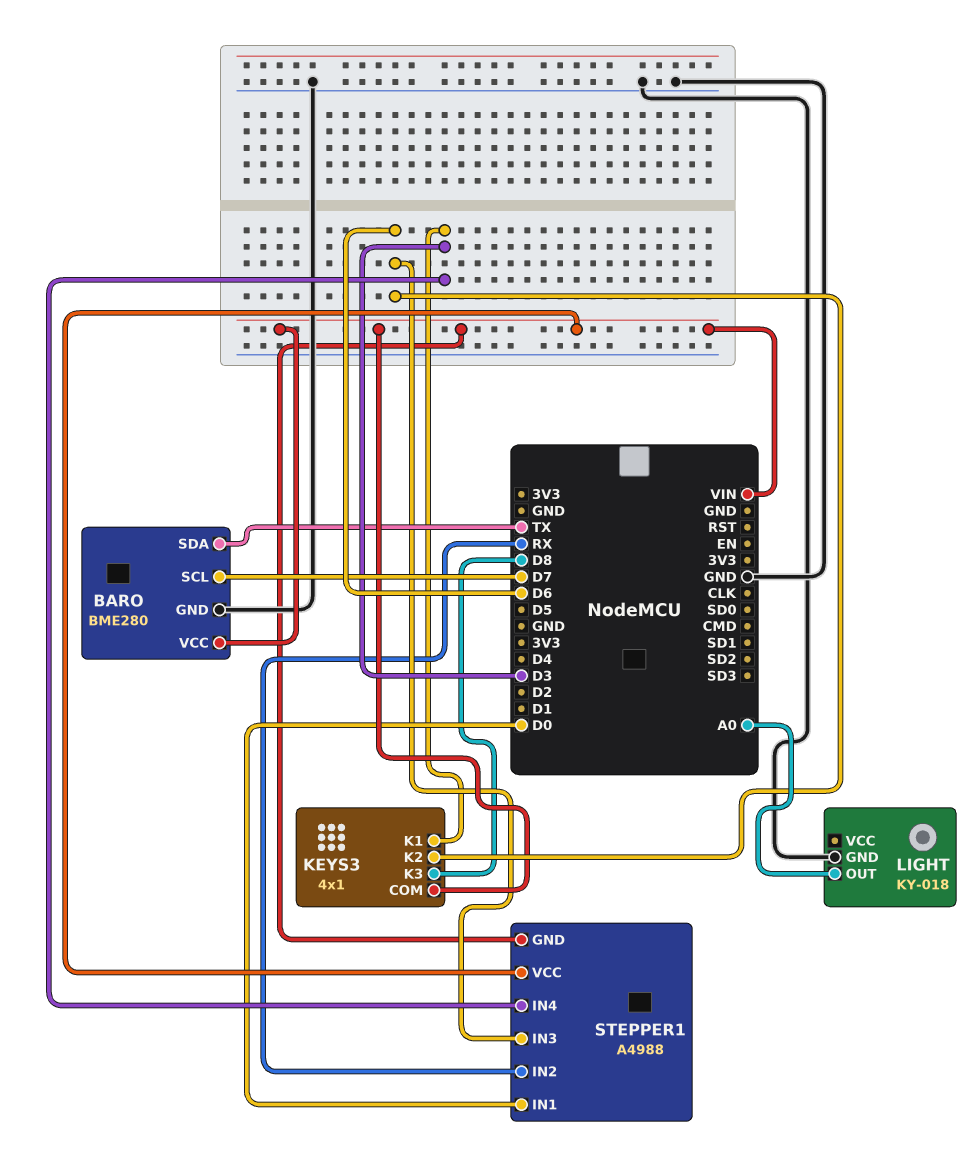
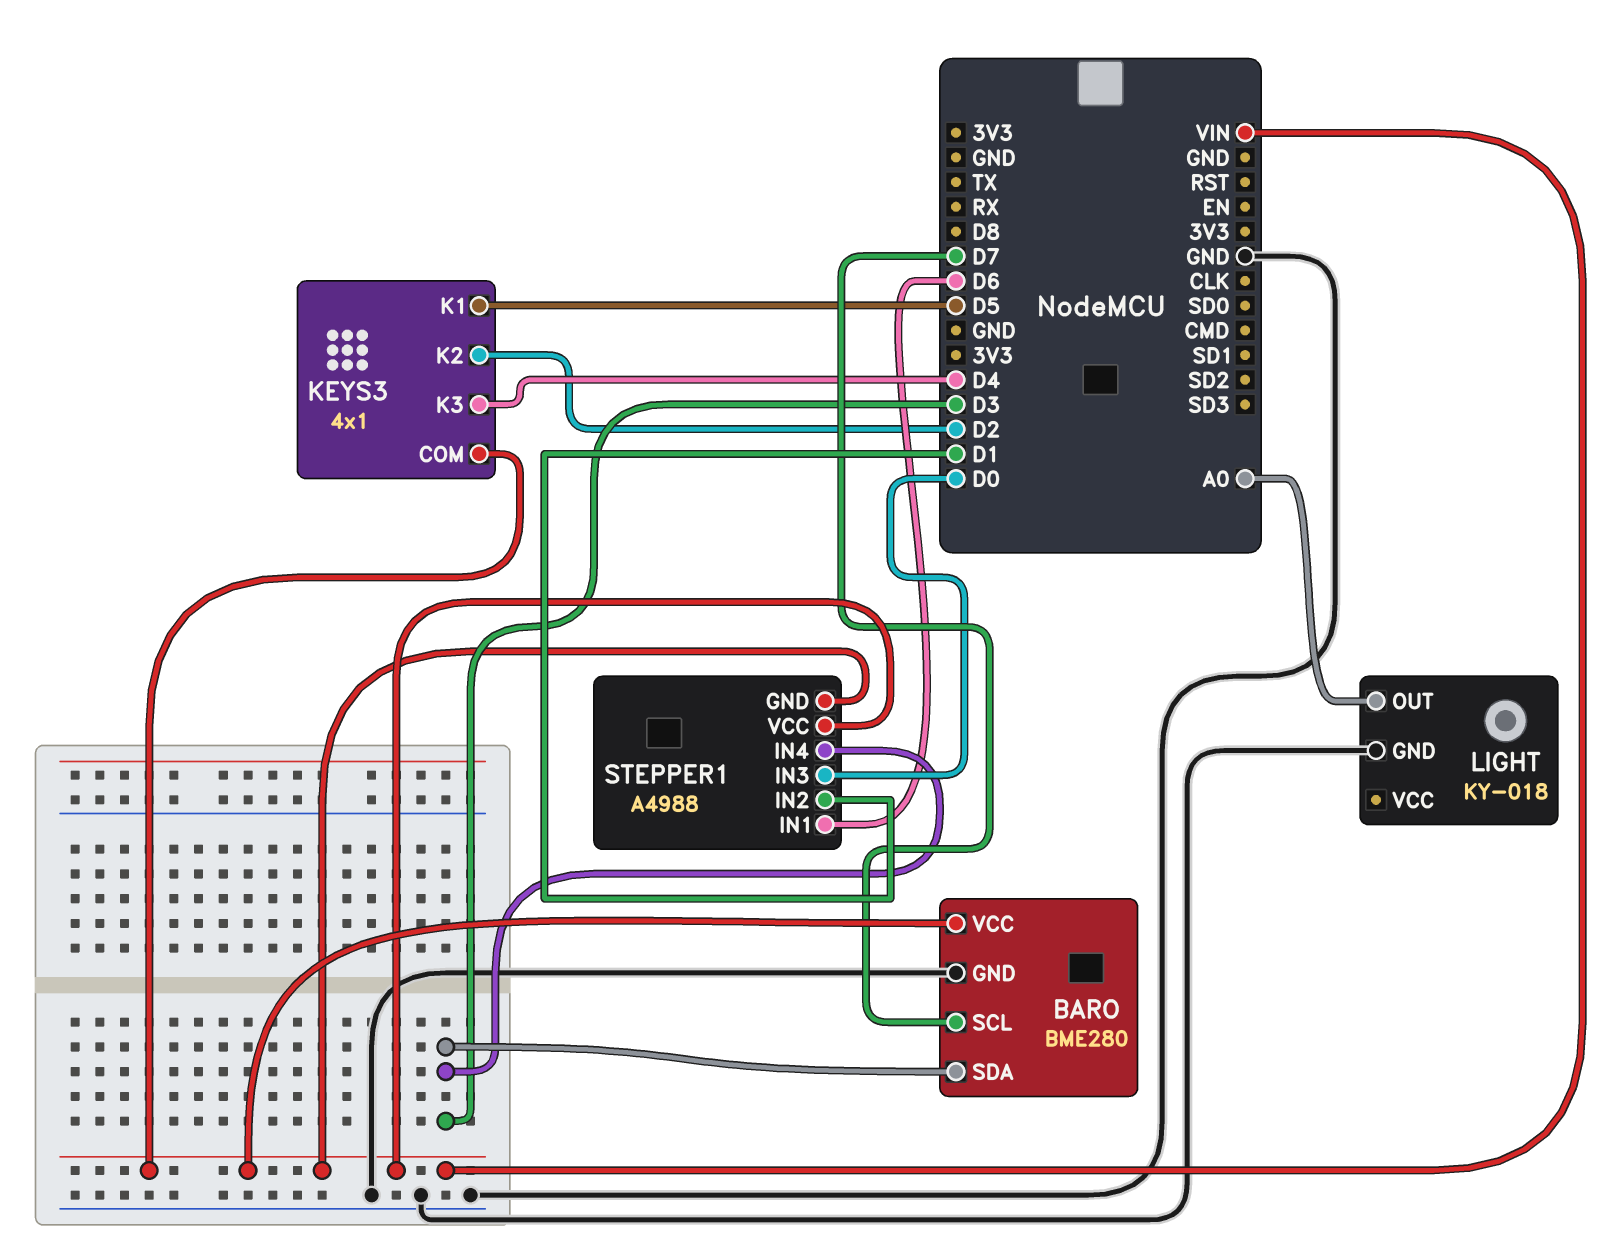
BARO pin SDA: TX -> D3
KEYS3 pin K1: D3 -> D5
KEYS3 pin K2: D6 -> D2
KEYS3 pin K3: D8 -> D4
STEPPER1 pin IN1: D0 -> D6
STEPPER1 pin IN2: RX -> D1
STEPPER1 pin IN3: D6 -> D0

